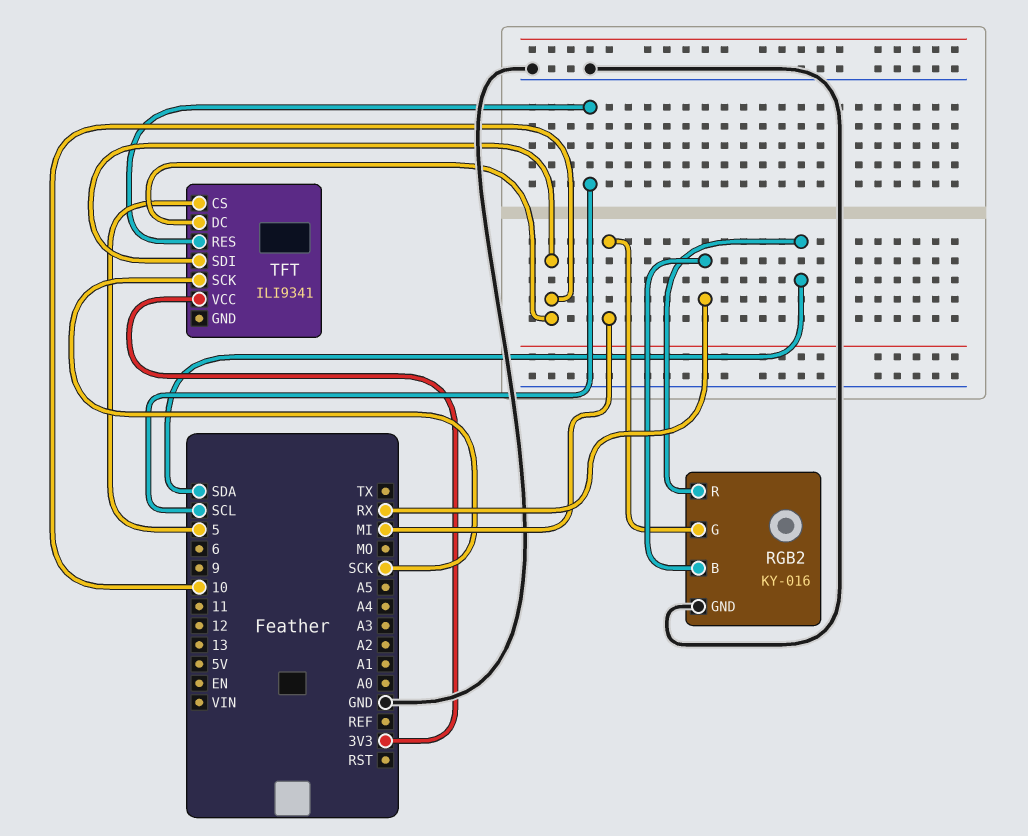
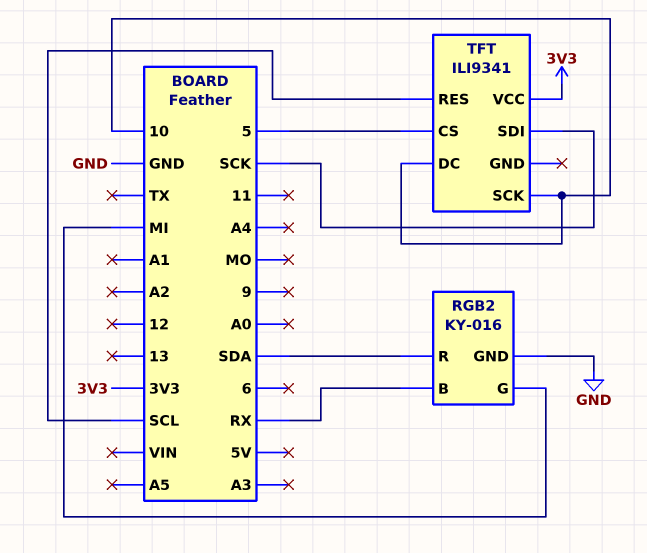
TFT pin SCK: SCK -> 10
TFT pin SDI: 10 -> SCK

